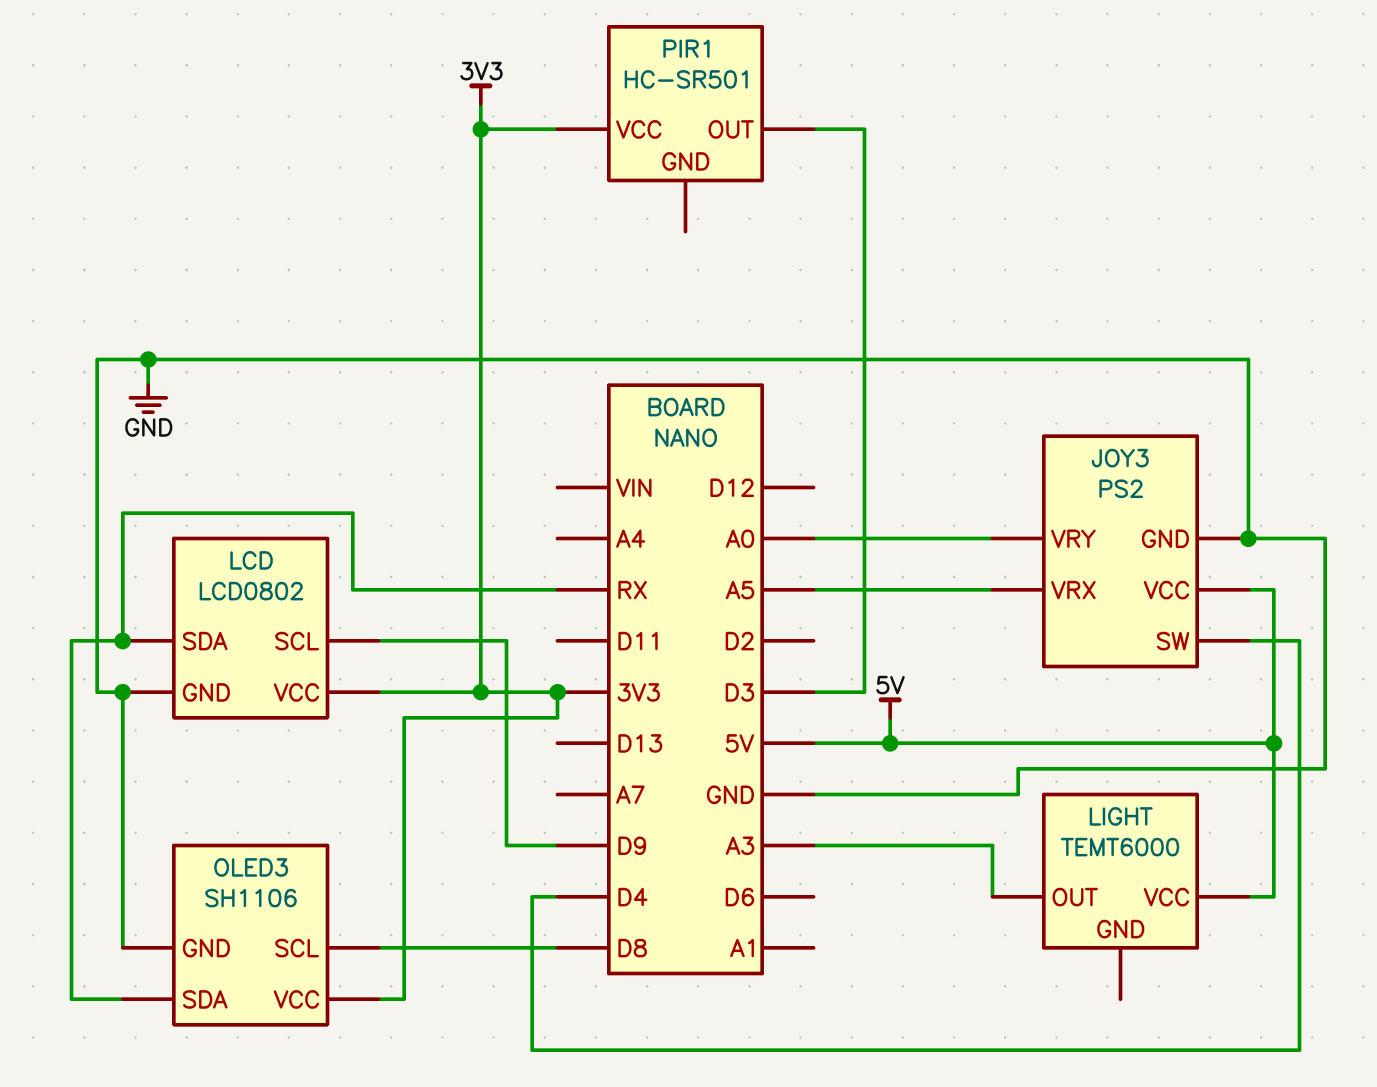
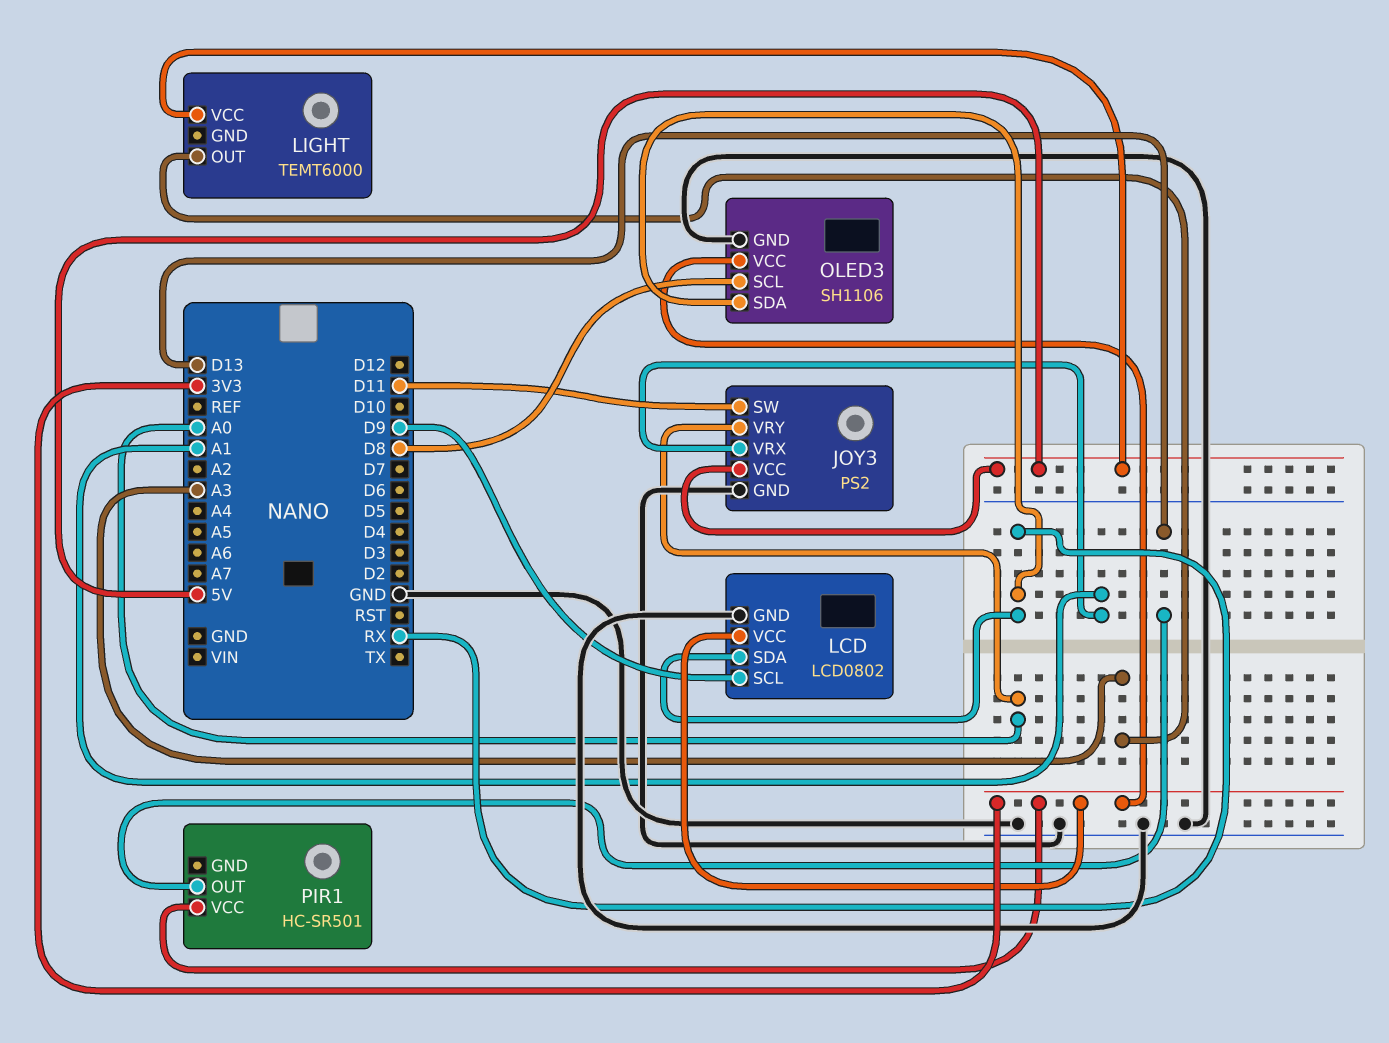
JOY3 pin SW: D4 -> D11
JOY3 pin VRX: A5 -> A1
PIR1 pin OUT: D3 -> D13

